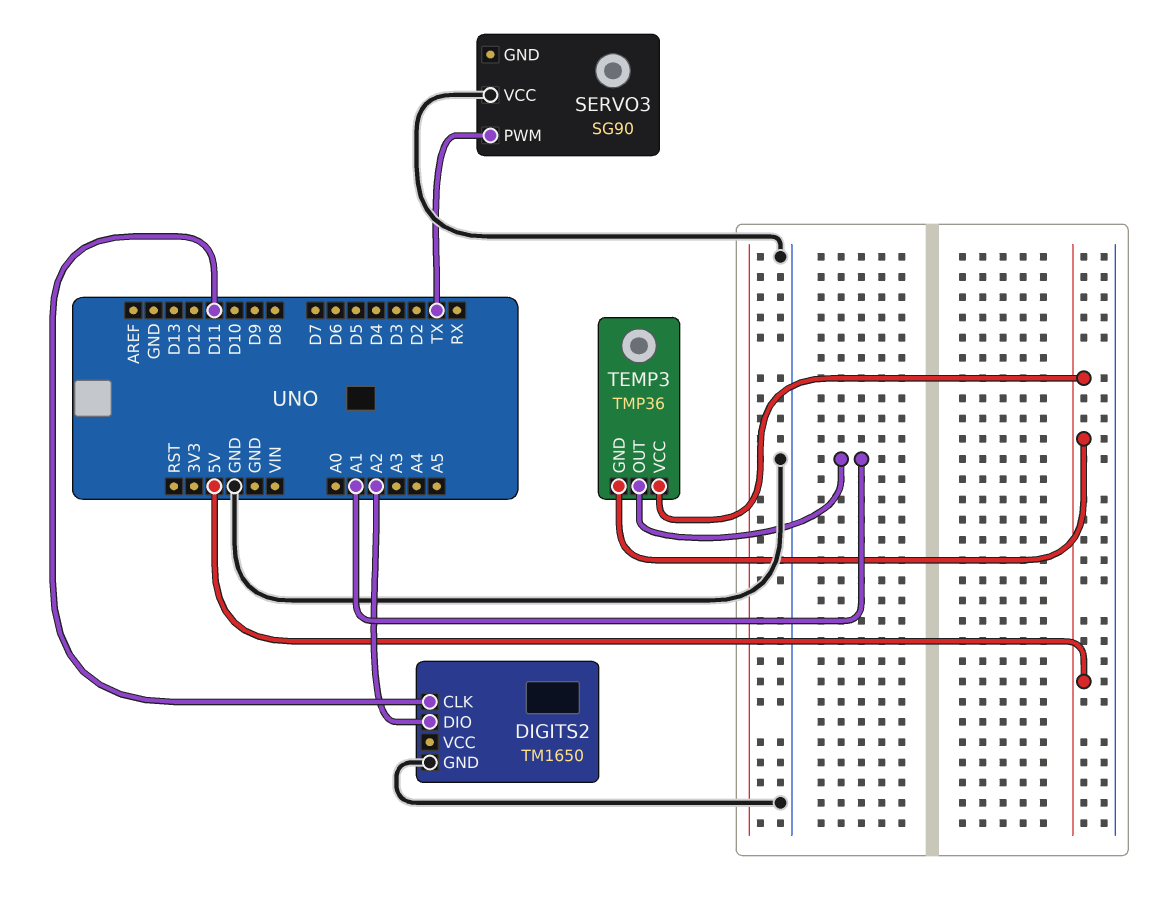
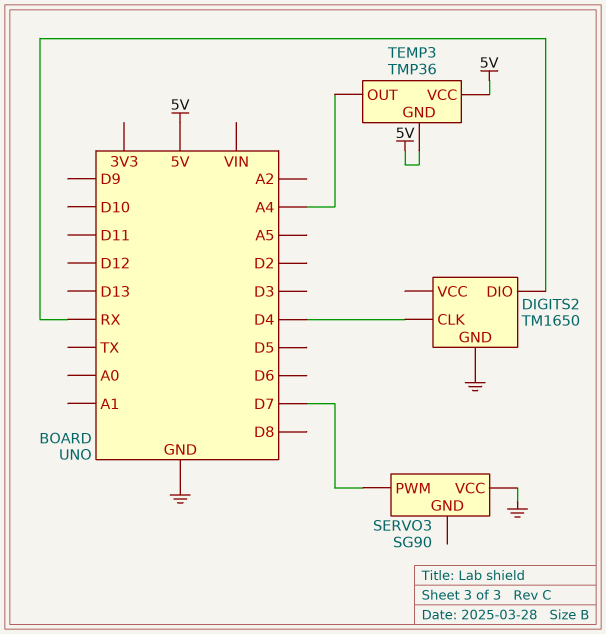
DIGITS2 pin CLK: D11 -> D4
DIGITS2 pin DIO: A2 -> RX
SERVO3 pin PWM: TX -> D7
TEMP3 pin OUT: A1 -> A4

